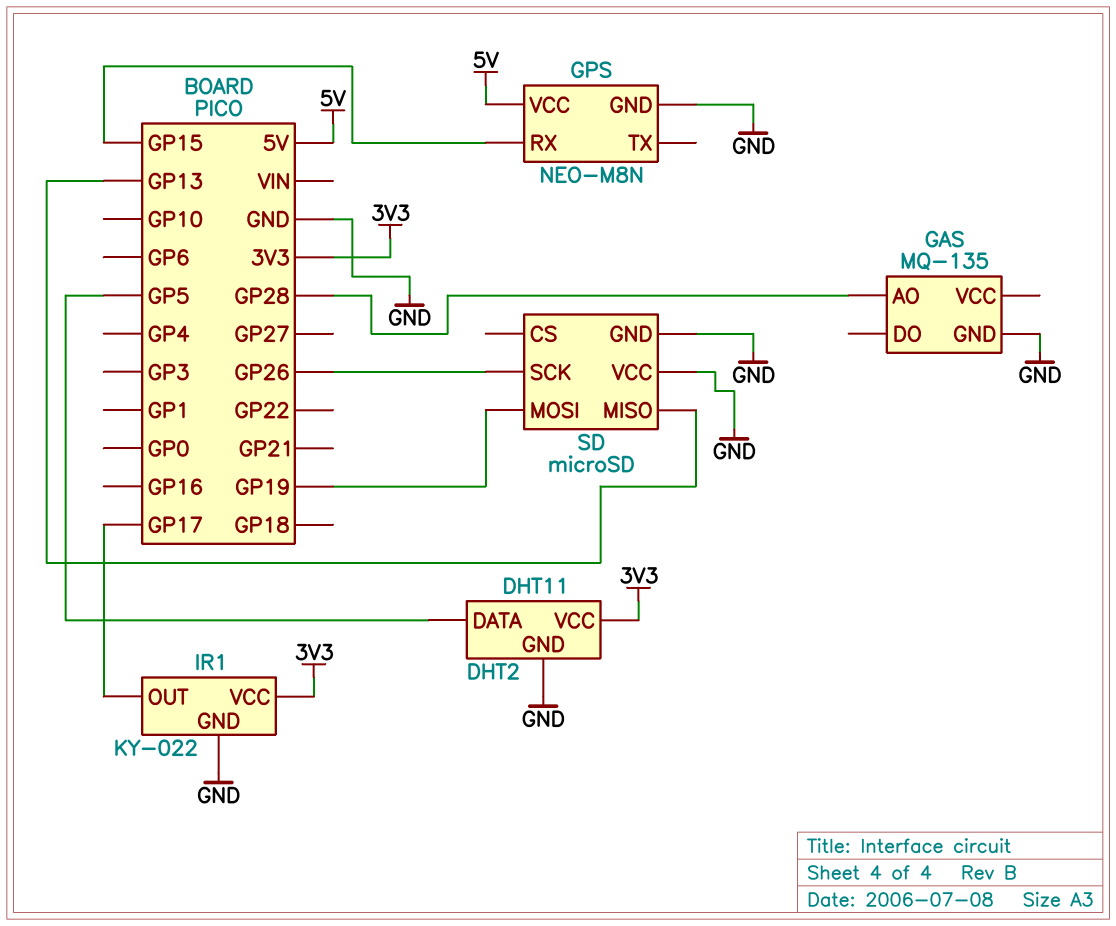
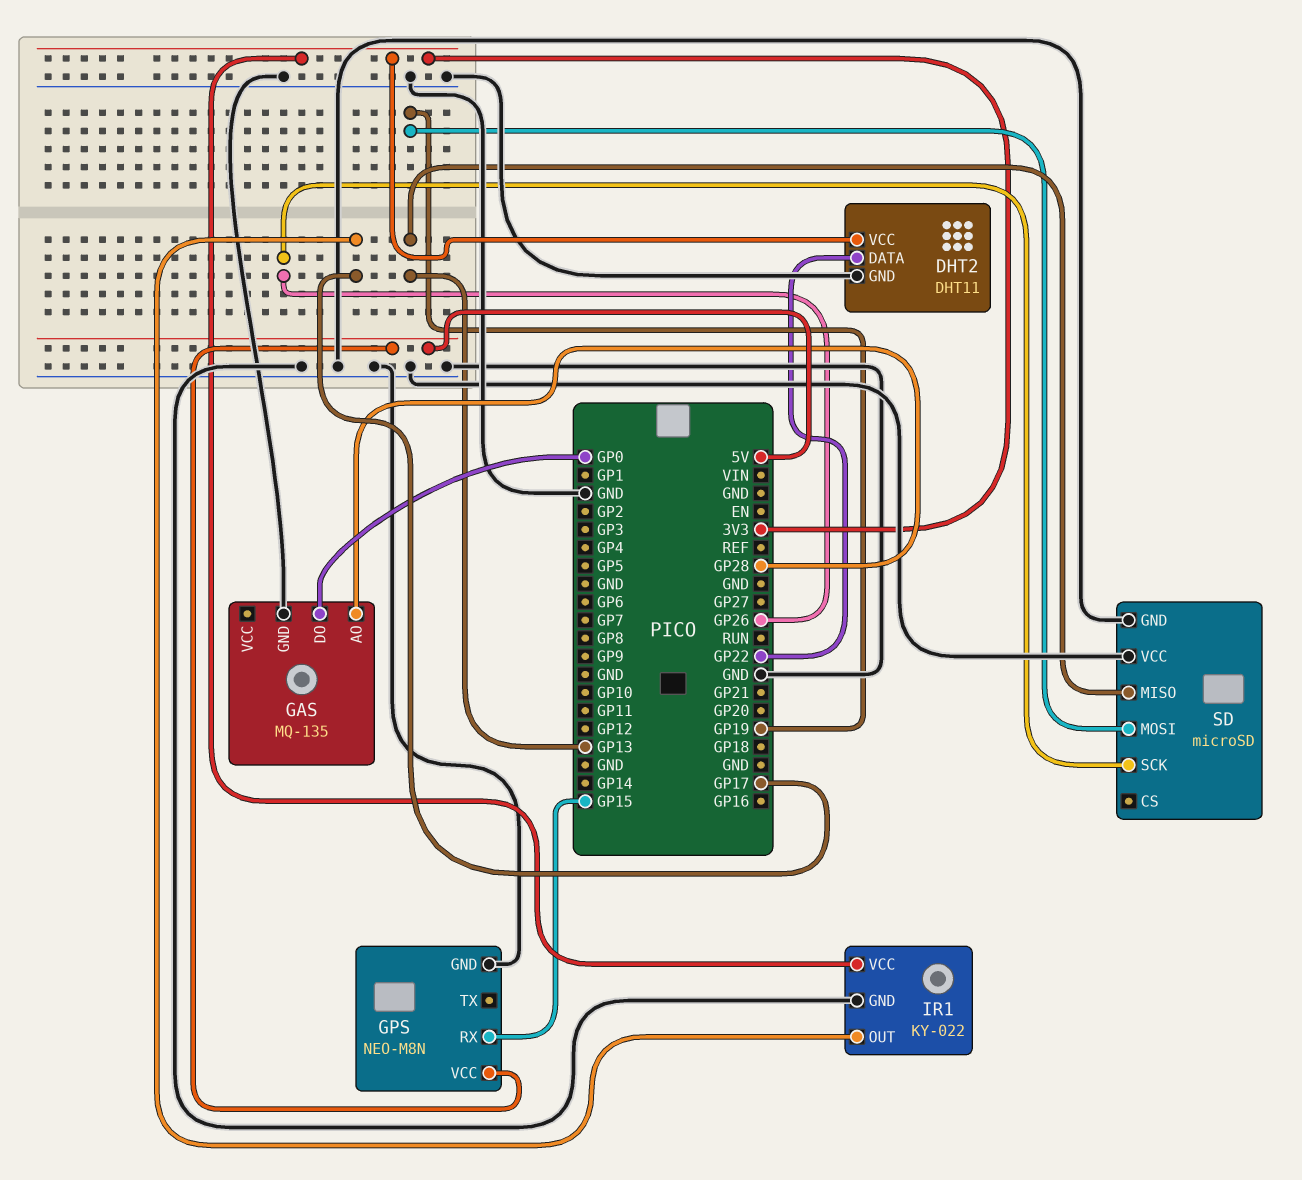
DHT2 pin DATA: GP5 -> GP22
GAS pin DO: none -> GP0

